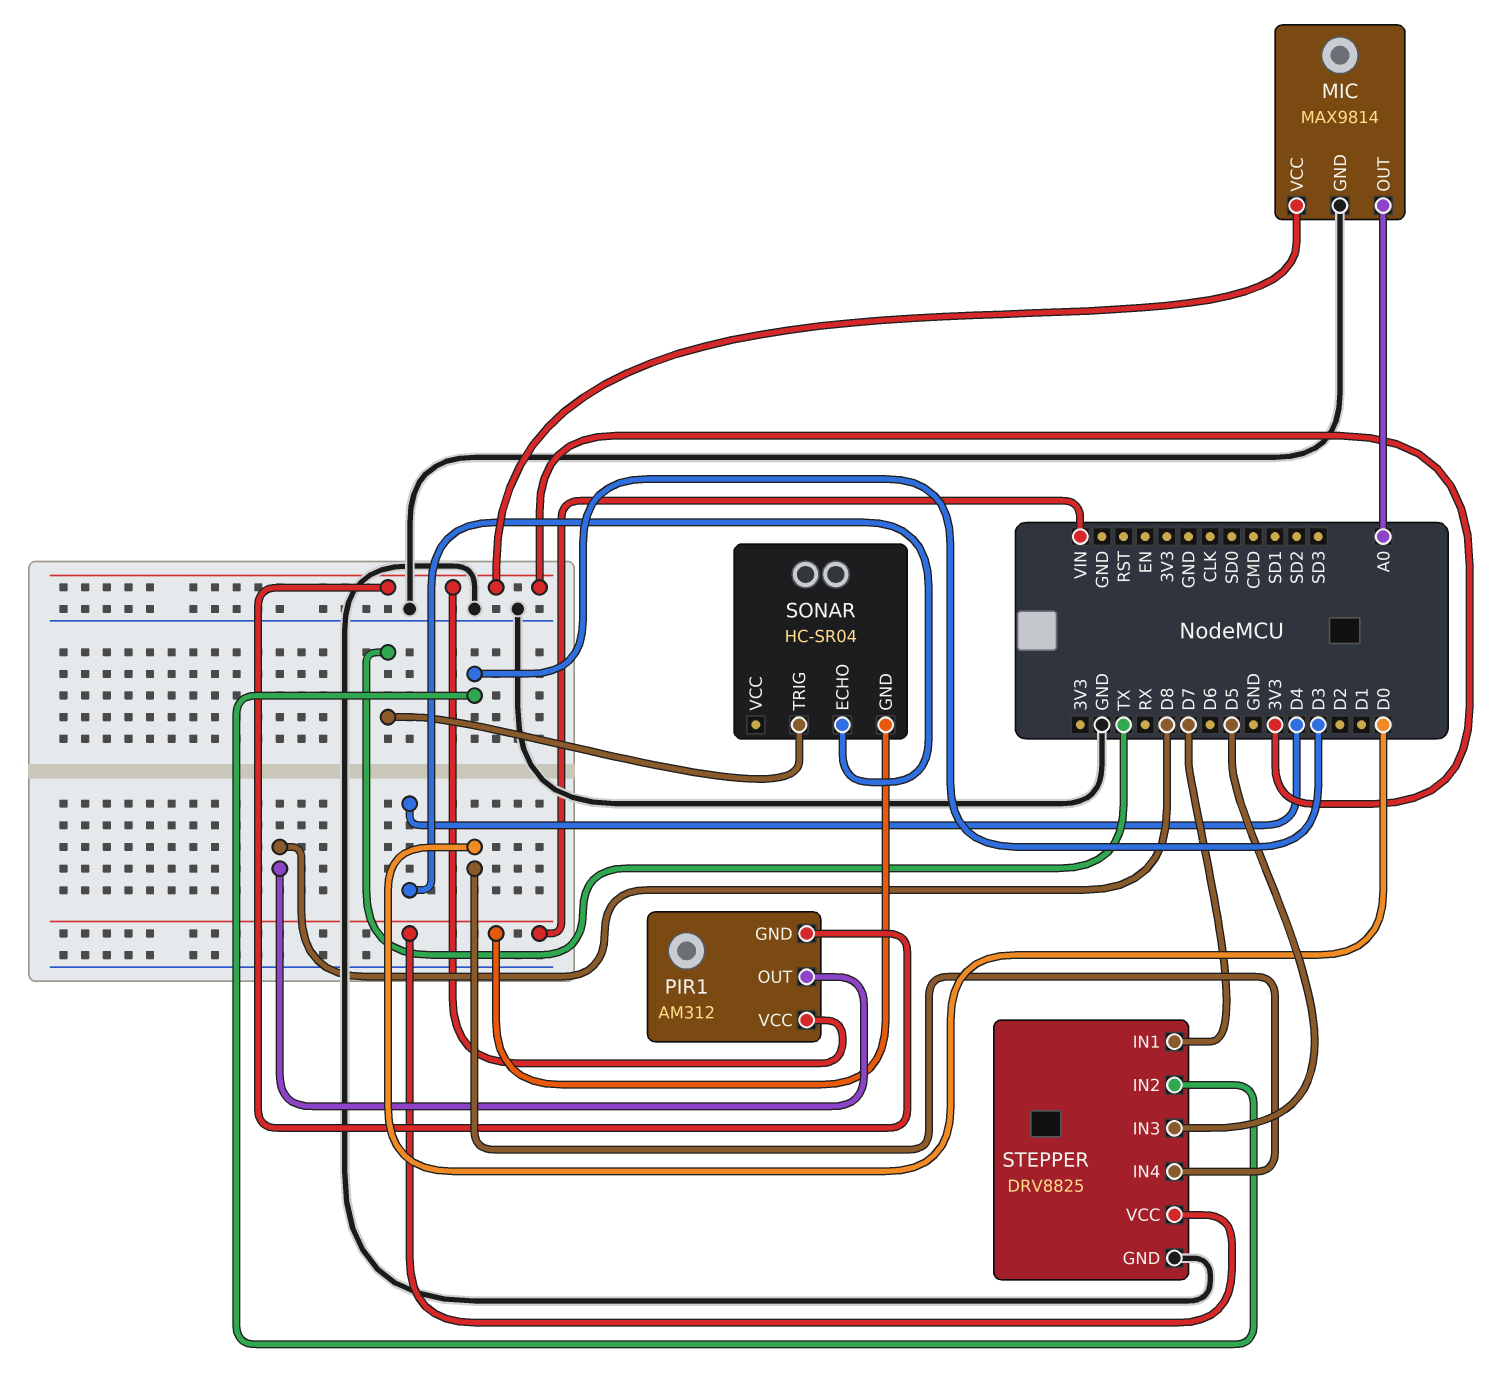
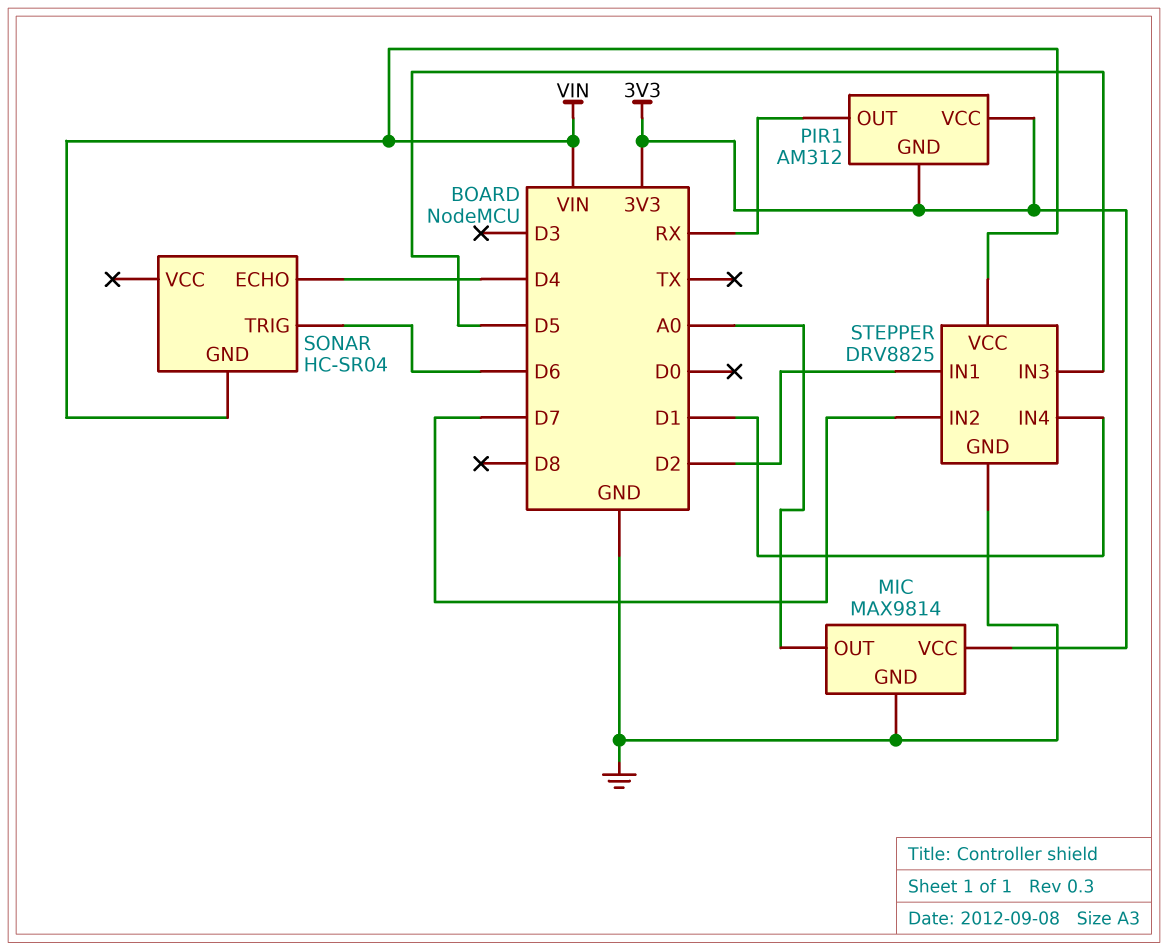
PIR1 pin OUT: D8 -> RX
SONAR pin TRIG: TX -> D6
STEPPER pin IN1: D7 -> D2
STEPPER pin IN2: D3 -> D7
STEPPER pin IN4: D0 -> D1

